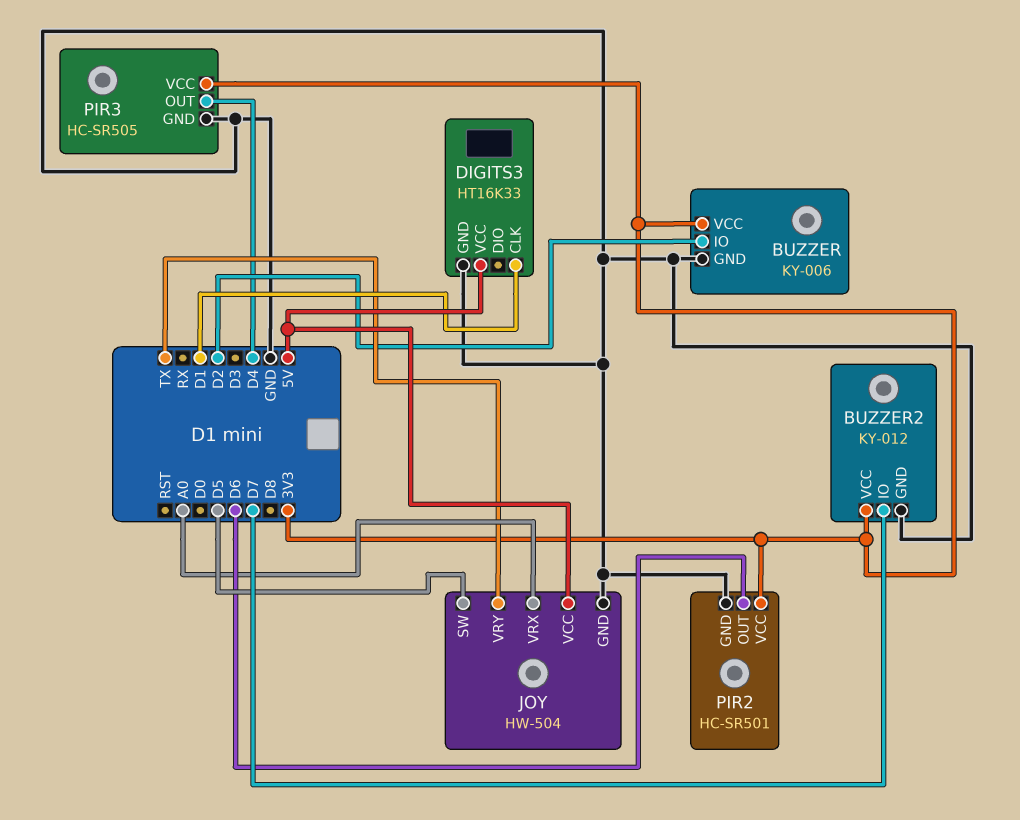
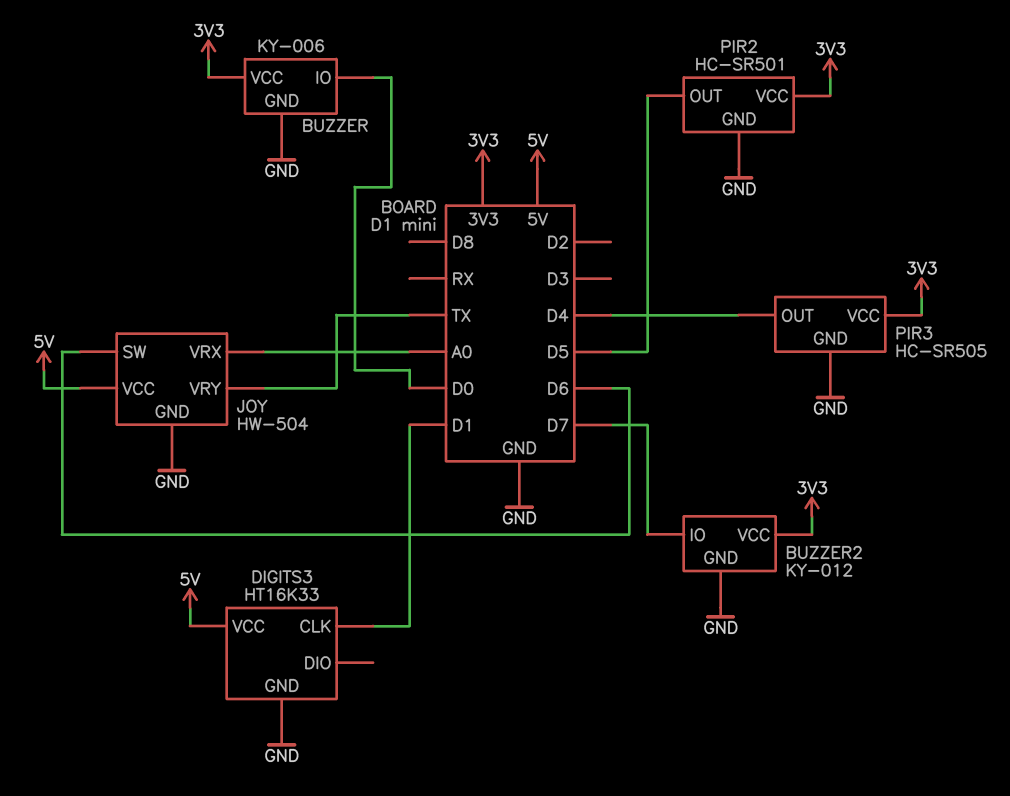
BUZZER pin IO: D2 -> D0
JOY pin SW: D5 -> D6
PIR2 pin OUT: D6 -> D5

